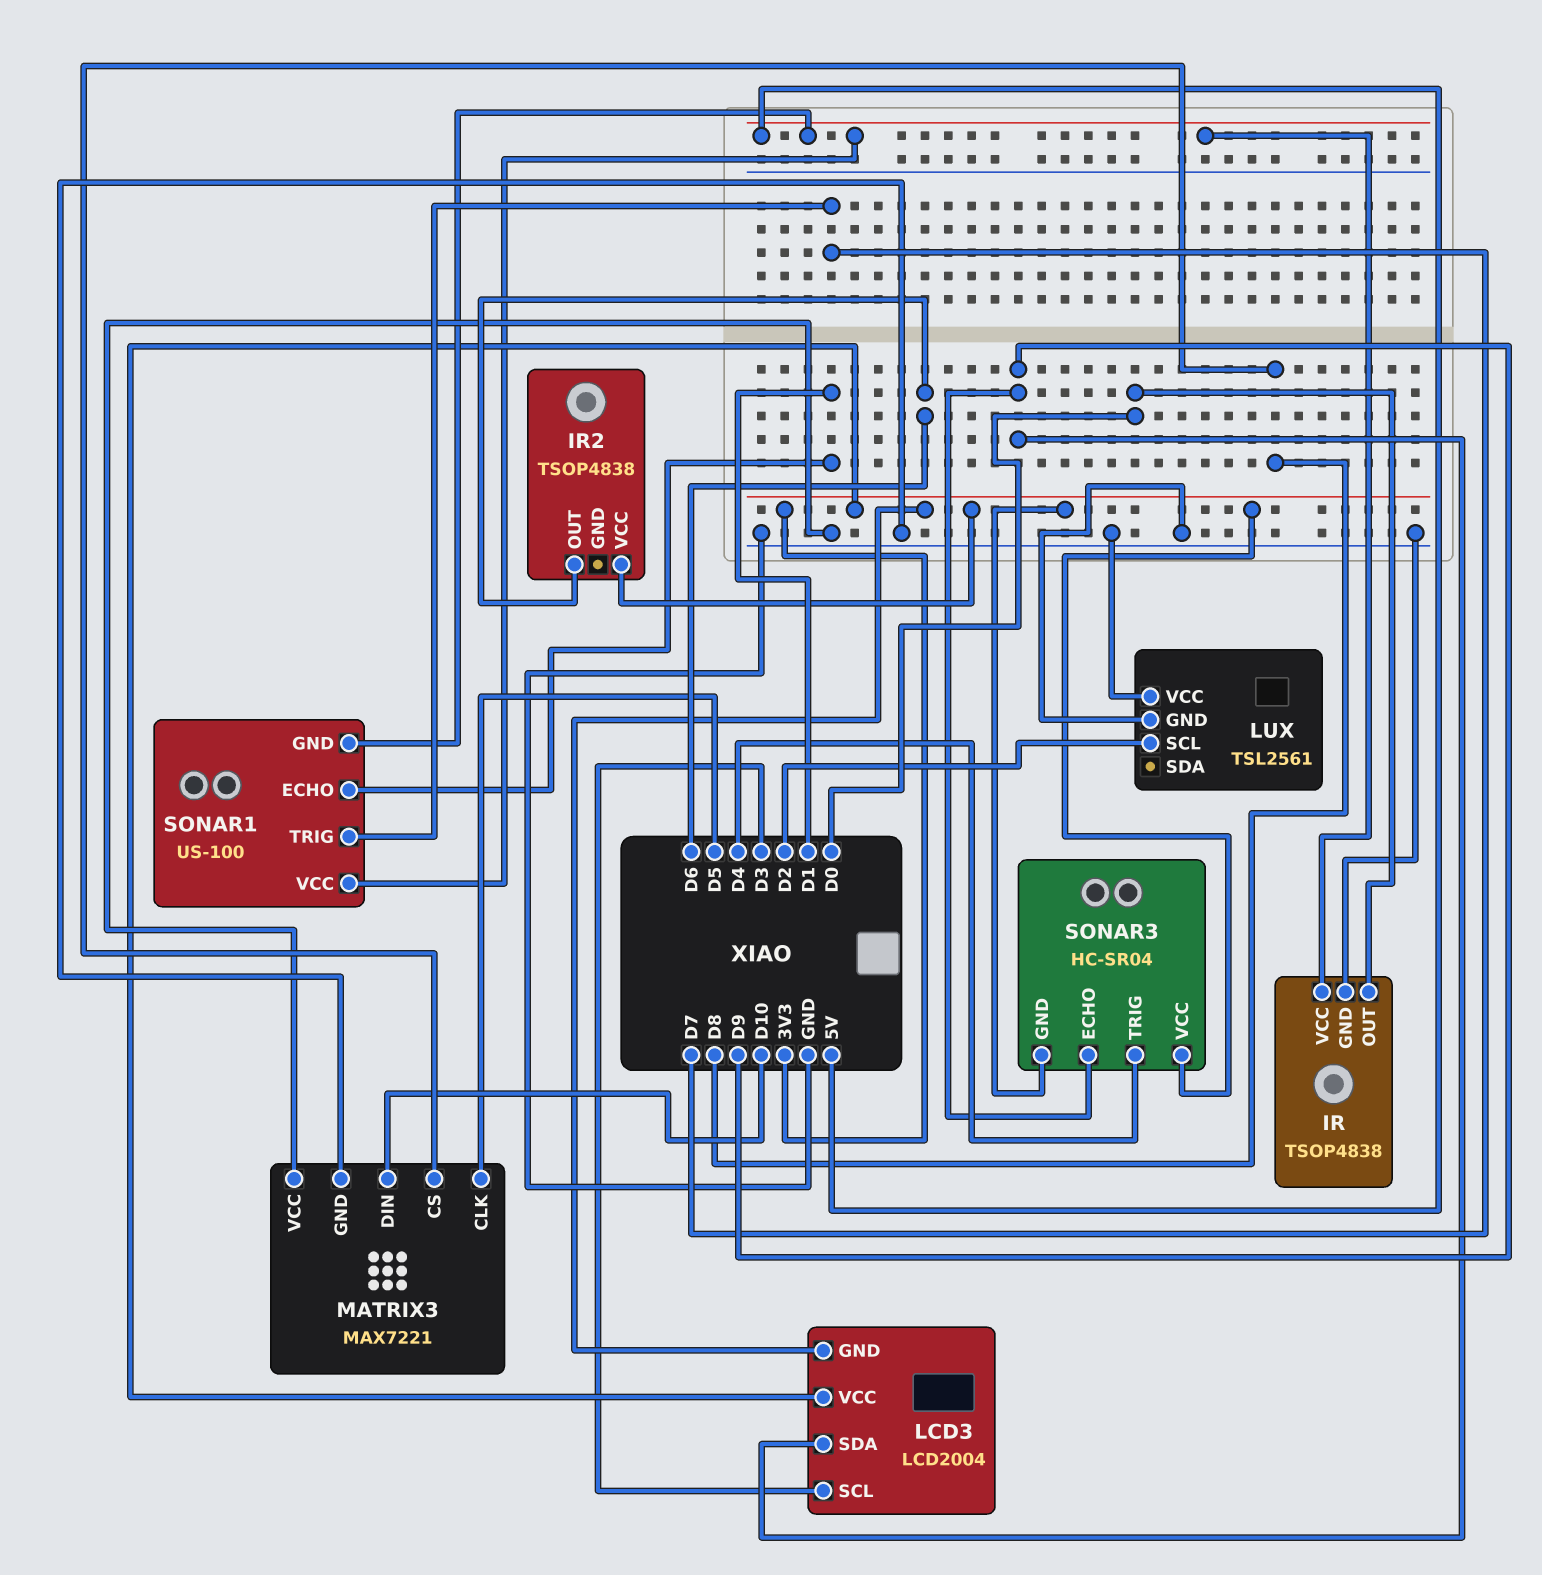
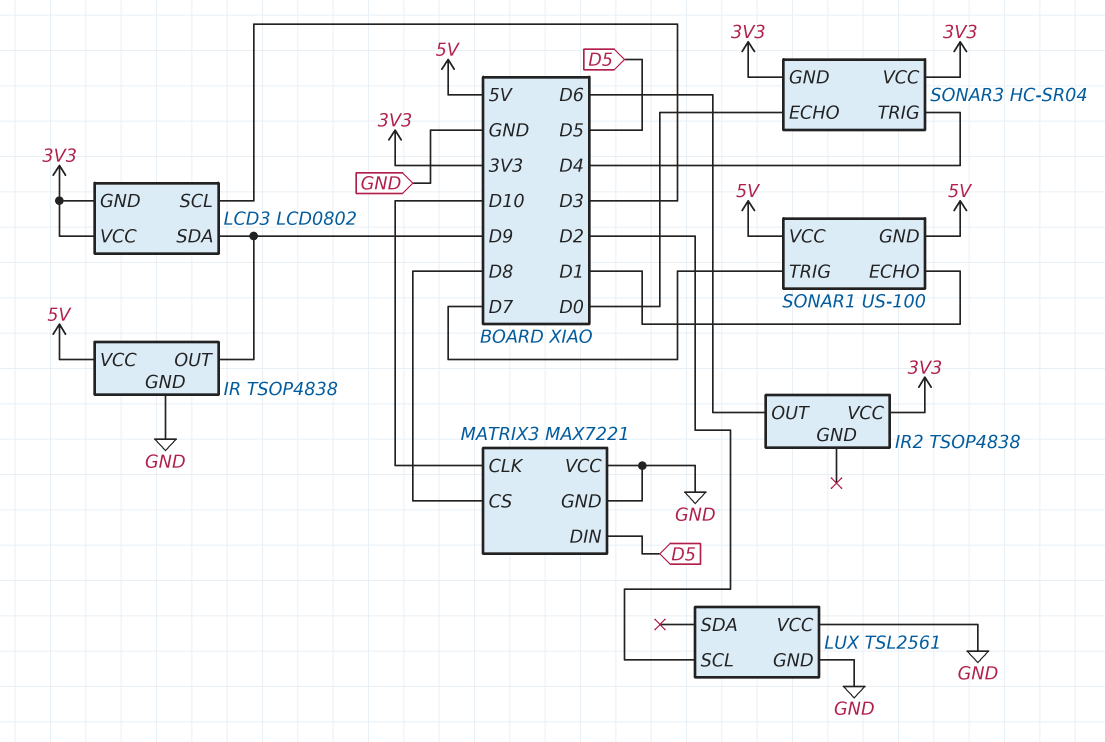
IR pin OUT: D0 -> D9
LCD3: LCD2004 -> LCD0802
MATRIX3 pin CLK: D5 -> D10
MATRIX3 pin DIN: D10 -> D5
SONAR3 pin ECHO: D9 -> D0

